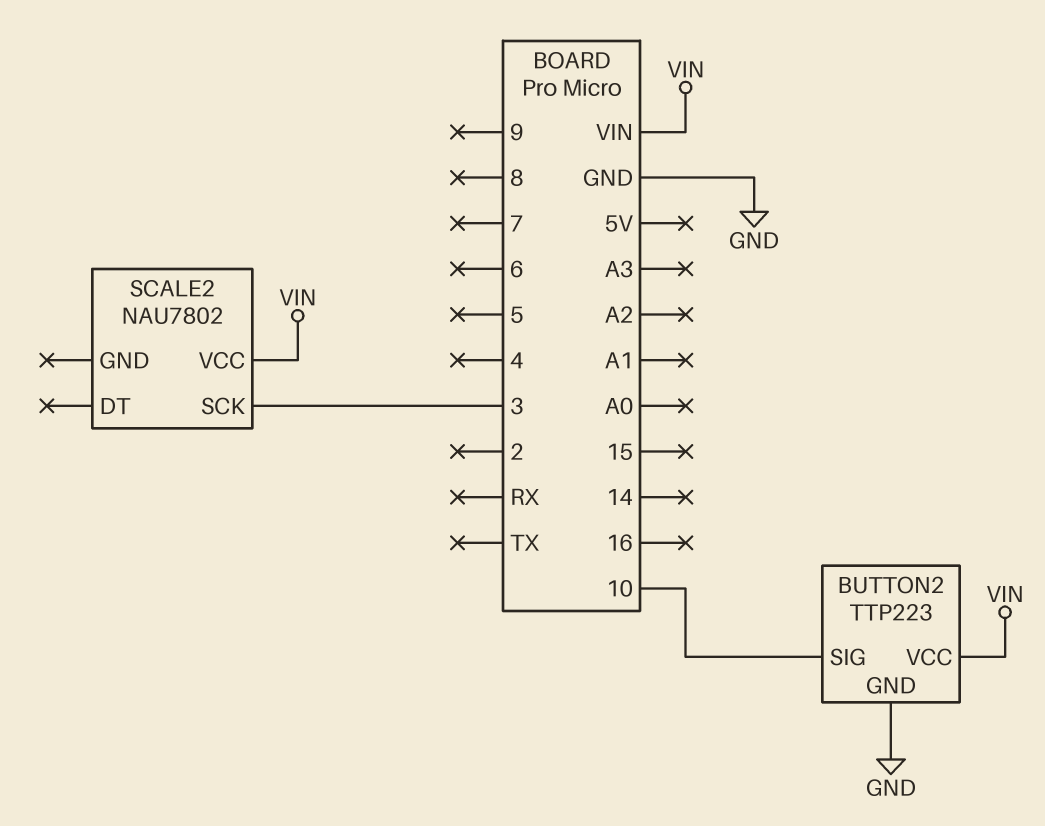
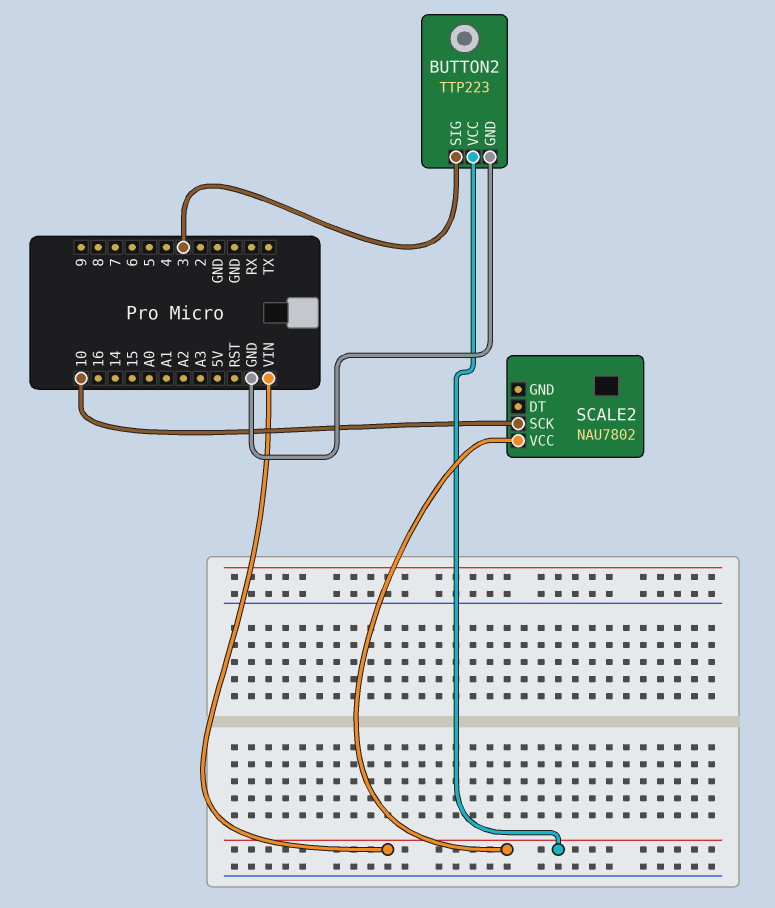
BUTTON2 pin SIG: 10 -> 3
SCALE2 pin SCK: 3 -> 10

